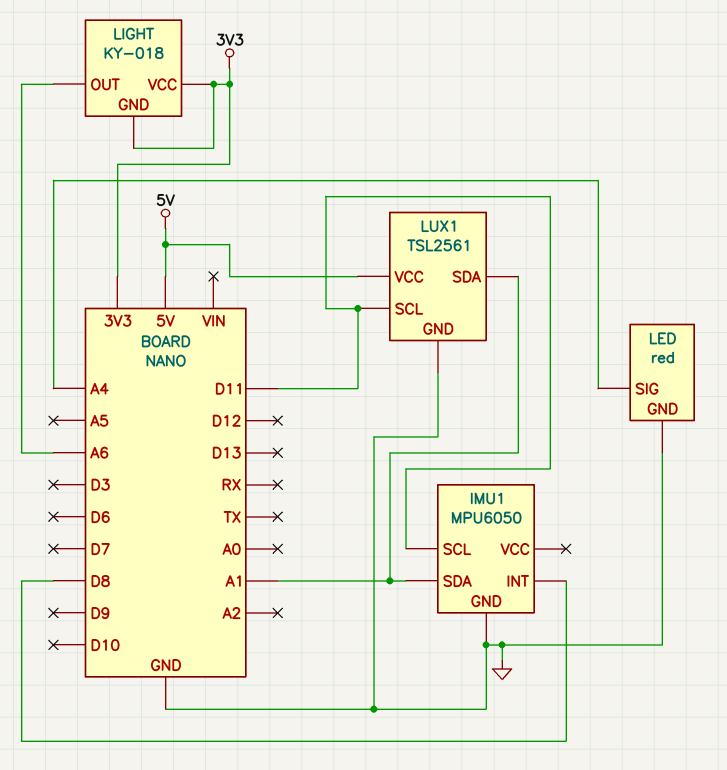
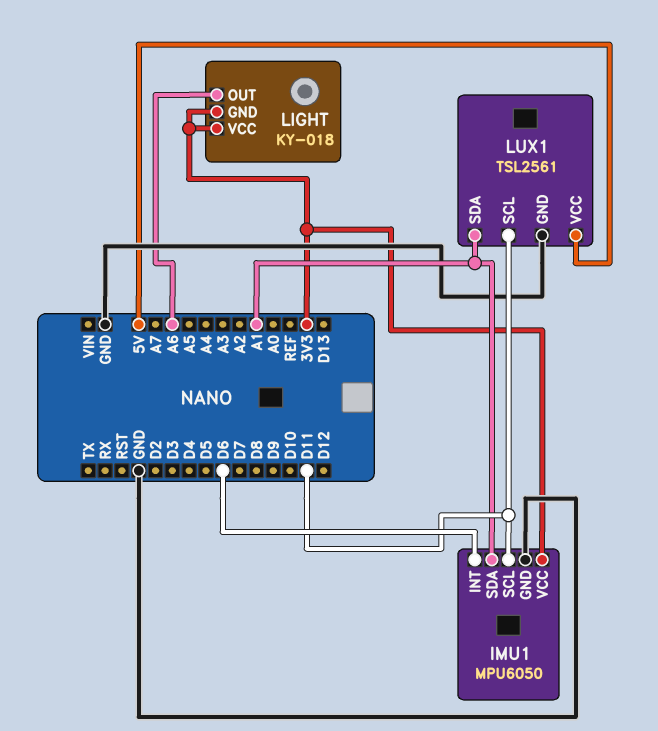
IMU1 pin INT: D8 -> D6
IMU1 pin VCC: none -> 3V3
LED: red -> none
LED pin GND: GND -> none
LED pin SIG: A4 -> none

